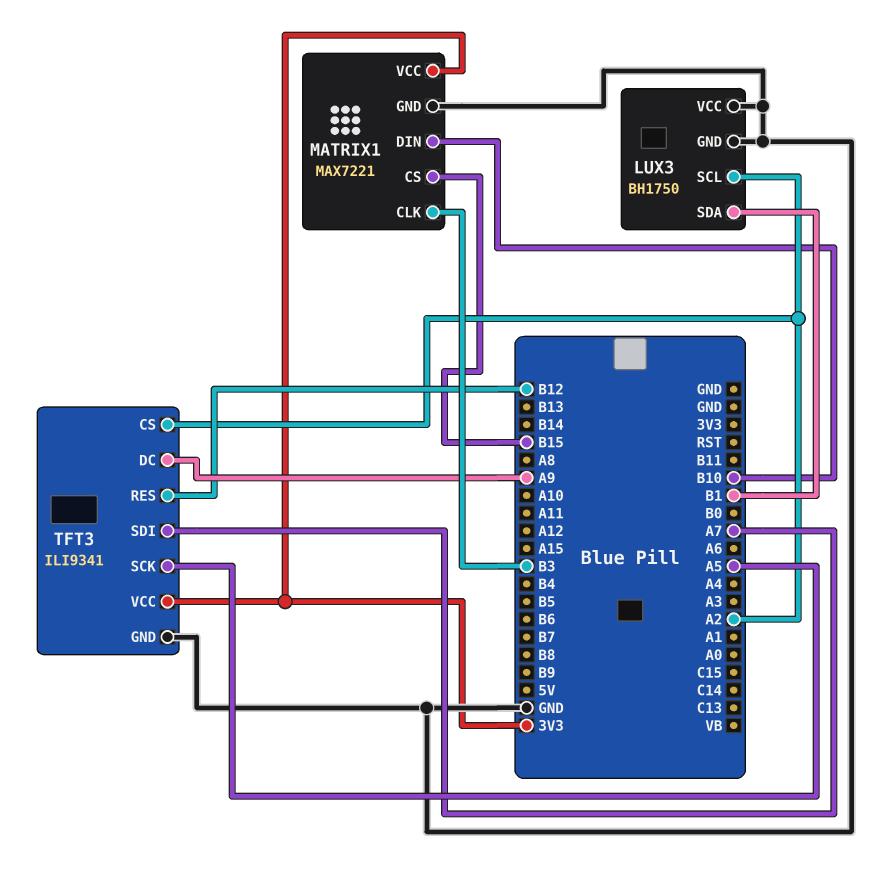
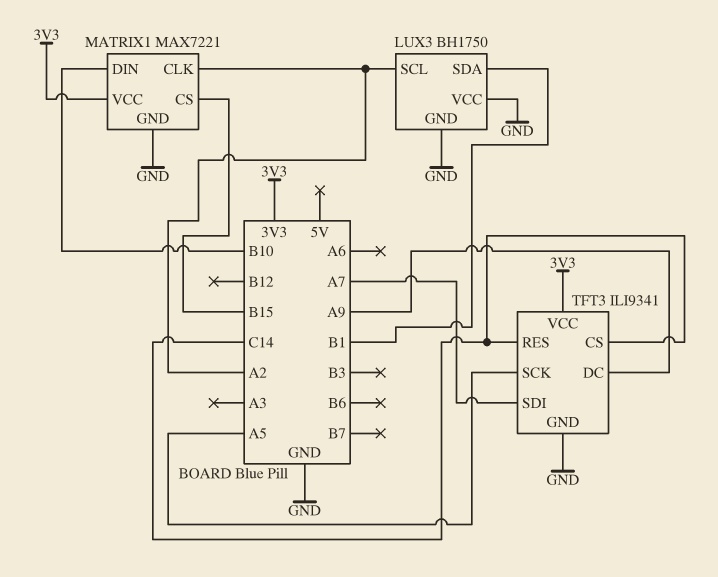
MATRIX1 pin CLK: B3 -> A2
TFT3 pin CS: A2 -> C14
TFT3 pin RES: B12 -> C14

